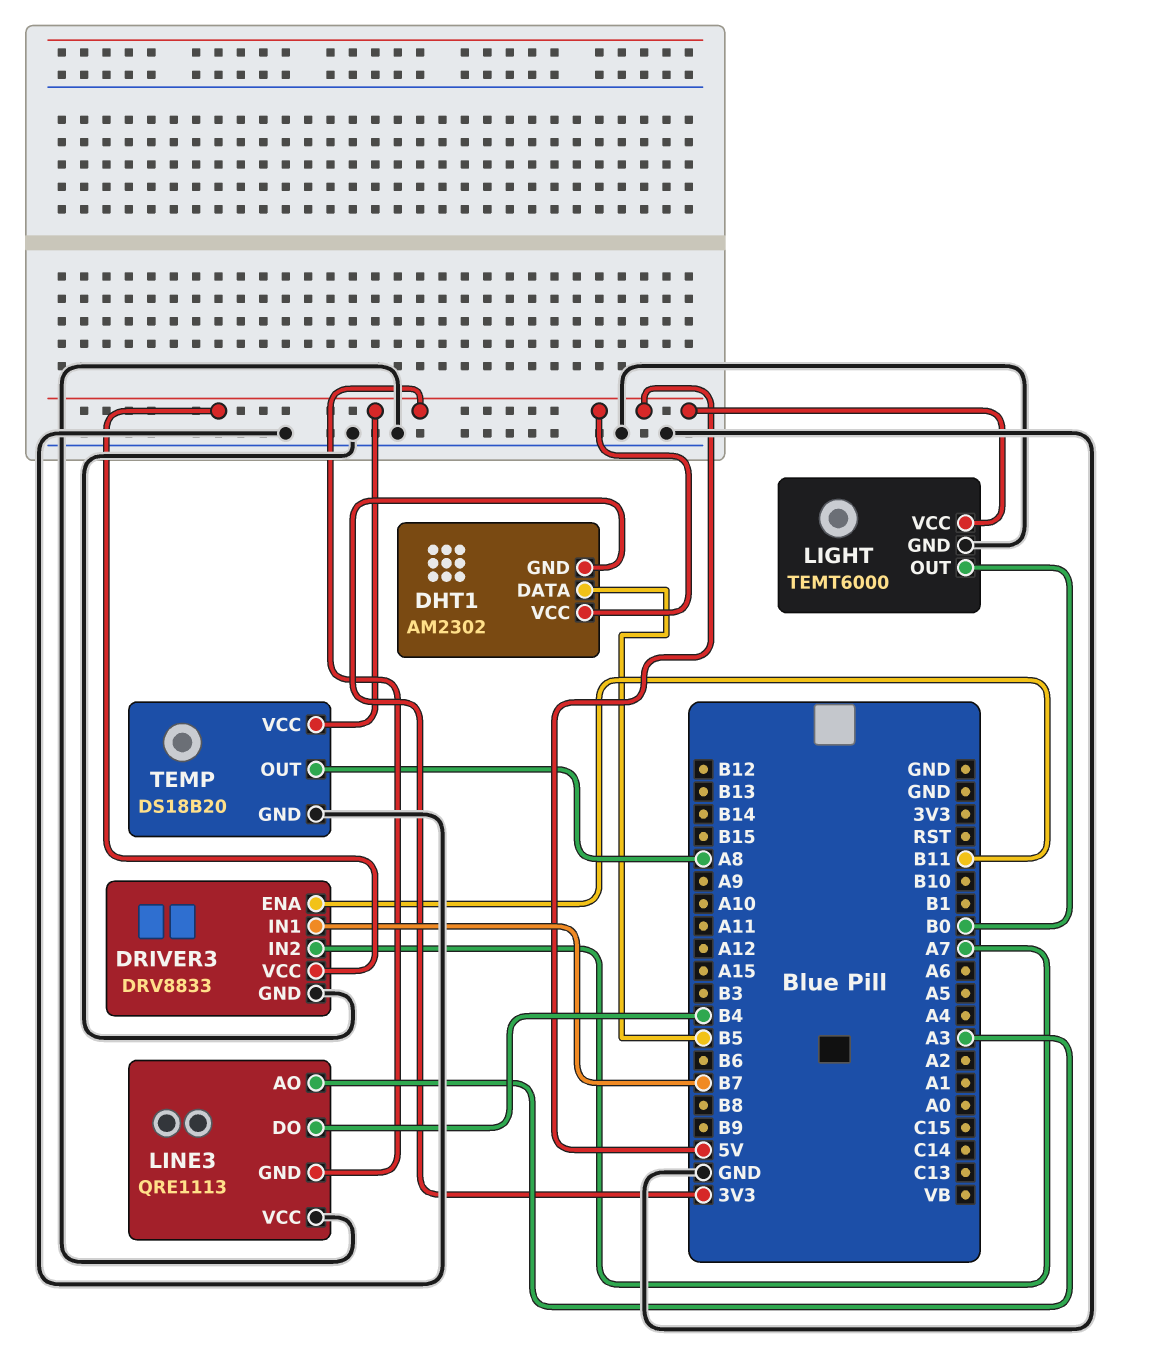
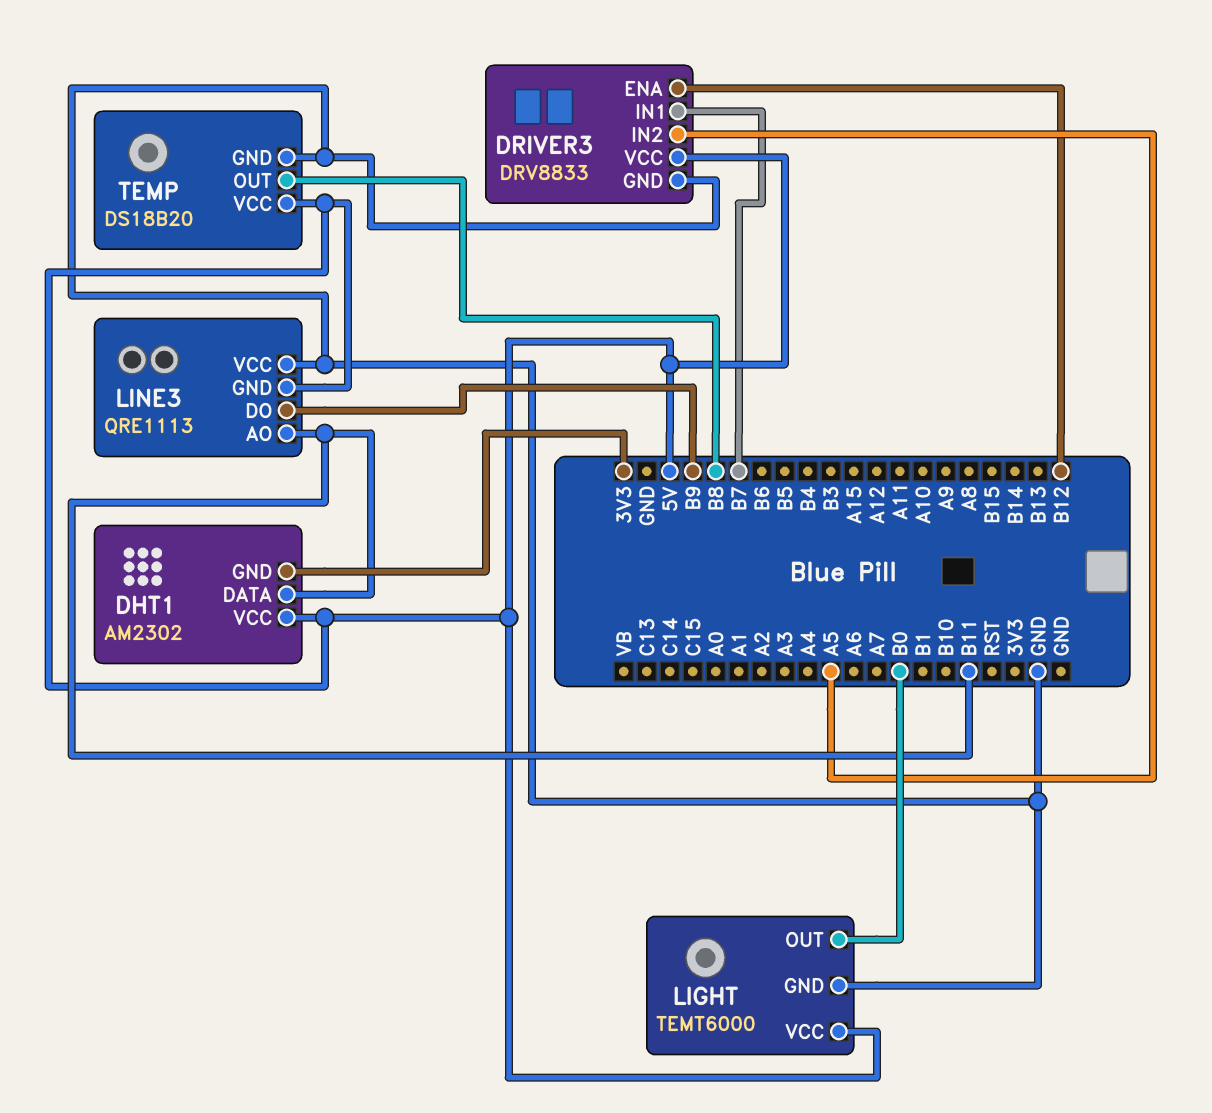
DHT1 pin DATA: B5 -> B11
DRIVER3 pin ENA: B11 -> B12
DRIVER3 pin IN2: A7 -> A5
LINE3 pin AO: A3 -> B11
LINE3 pin DO: B4 -> B9
TEMP pin OUT: A8 -> B8

